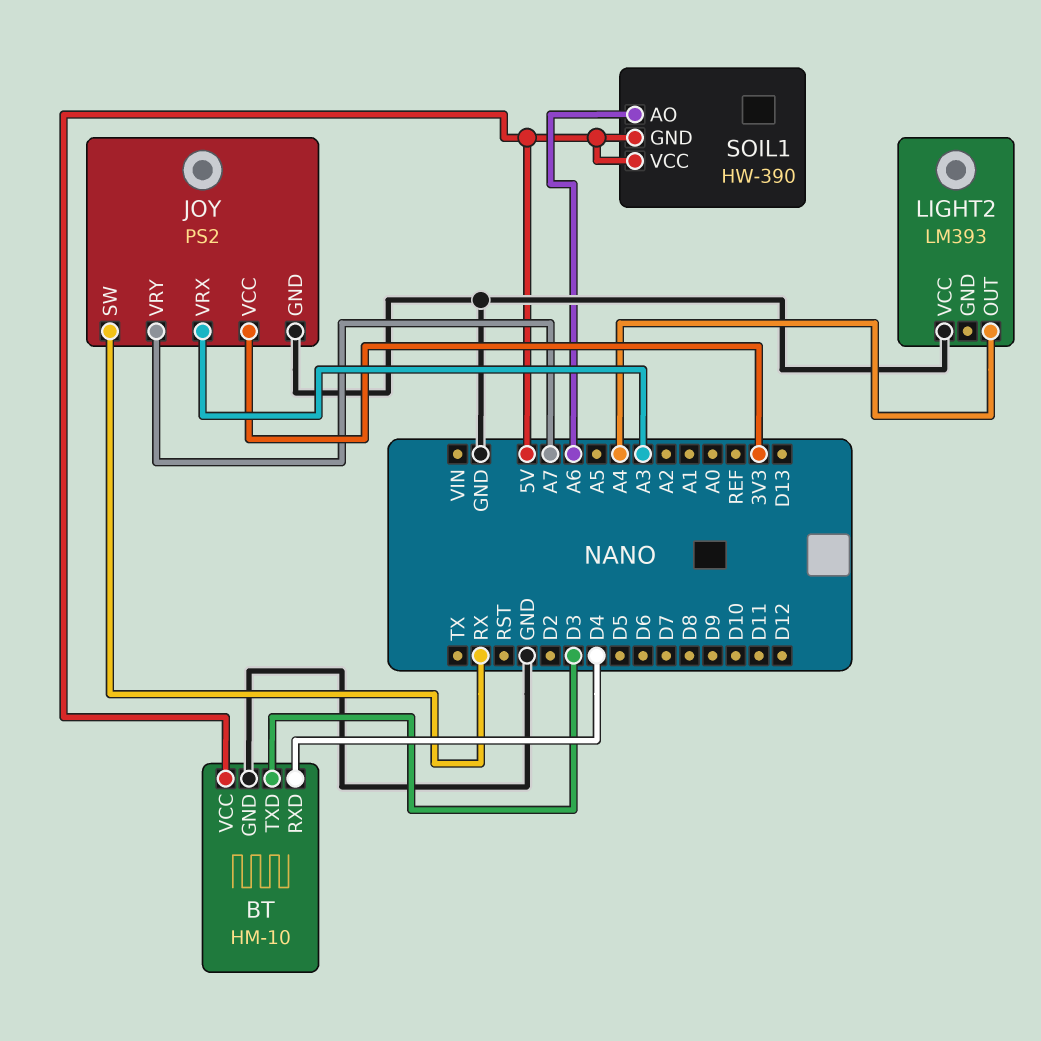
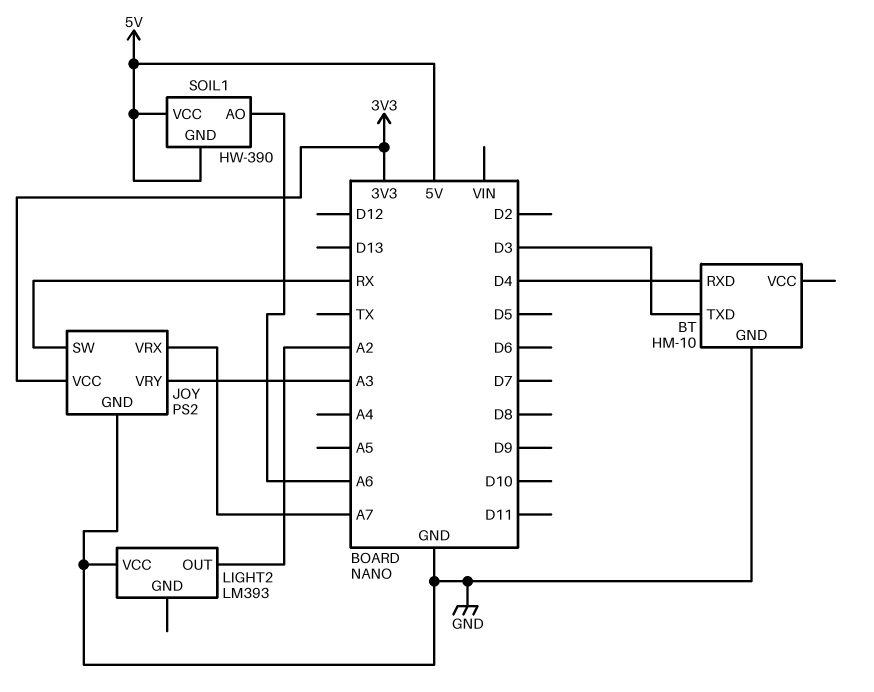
BT pin VCC: 5V -> none
JOY pin VRX: A3 -> A7
JOY pin VRY: A7 -> A3
LIGHT2 pin OUT: A4 -> A2

